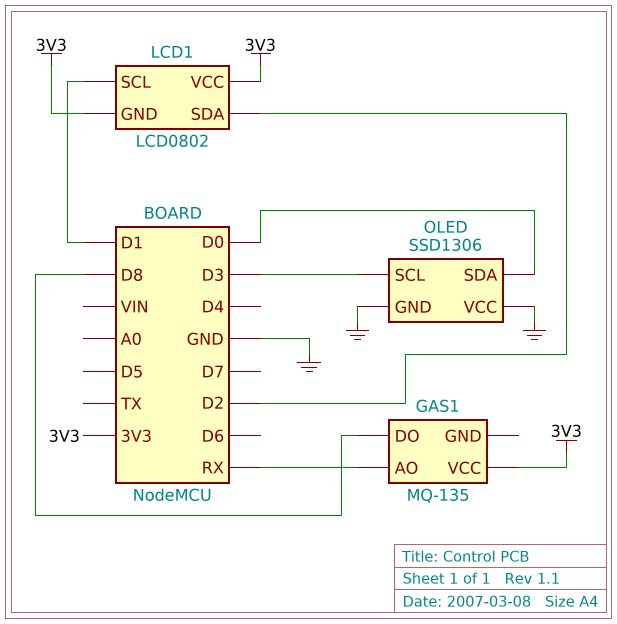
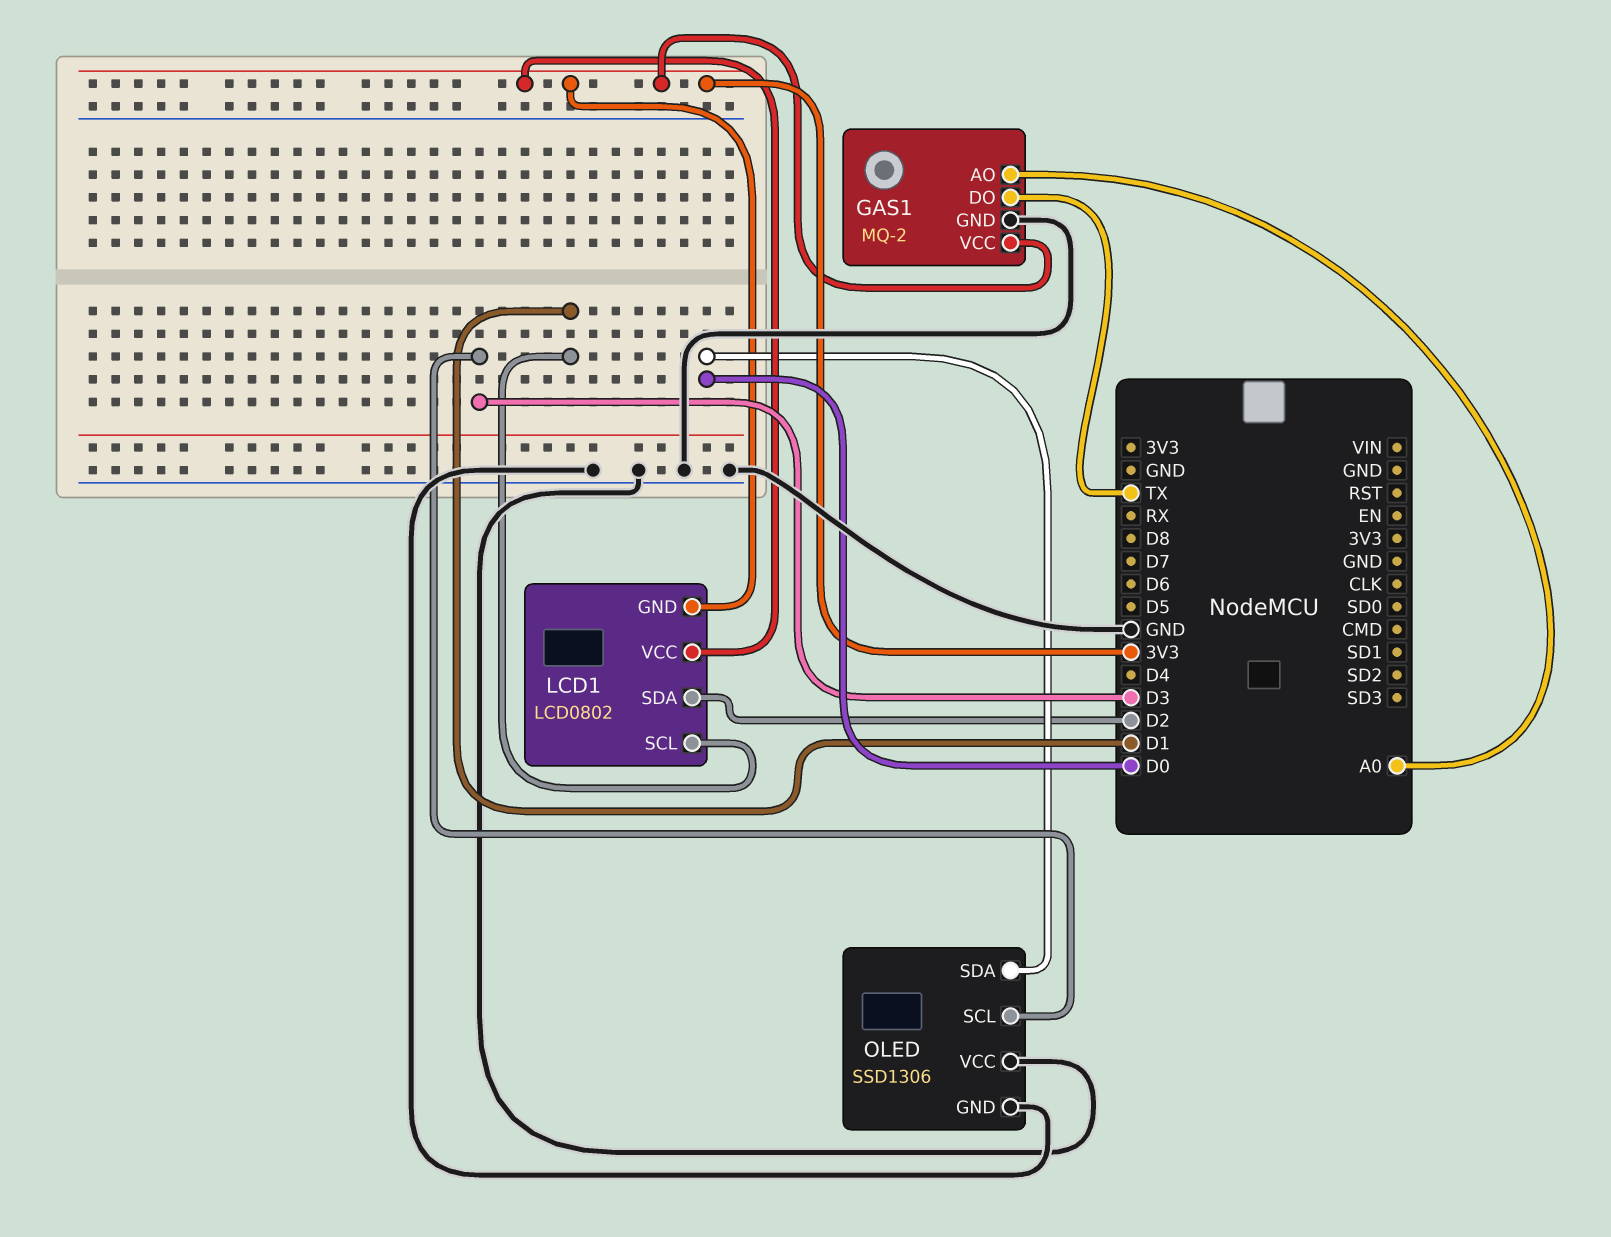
GAS1: MQ-135 -> MQ-2
GAS1 pin AO: RX -> A0
GAS1 pin DO: D8 -> TX
GAS1 pin GND: none -> GND

